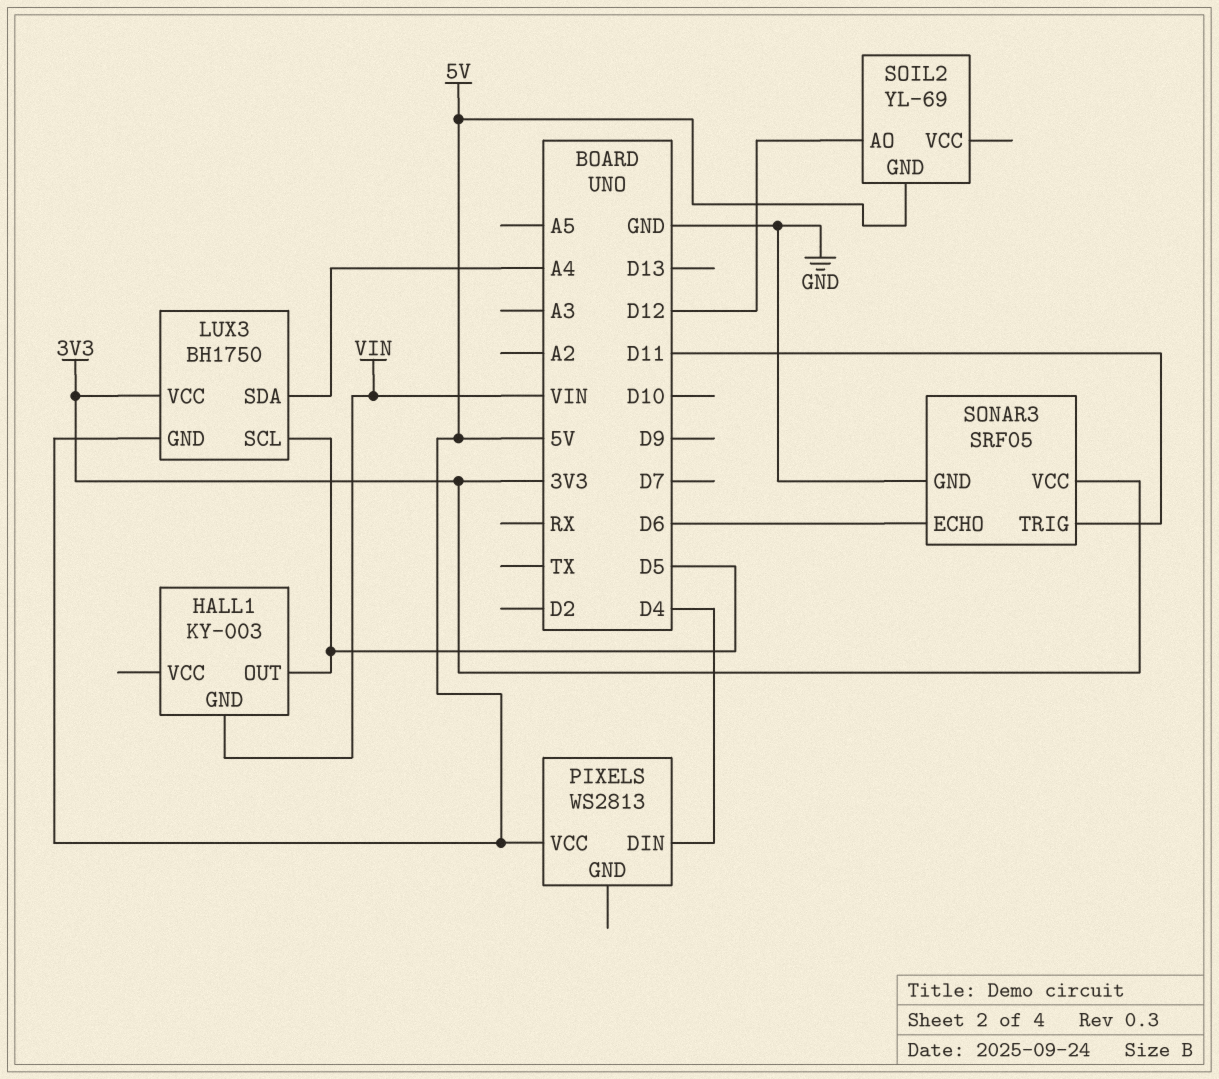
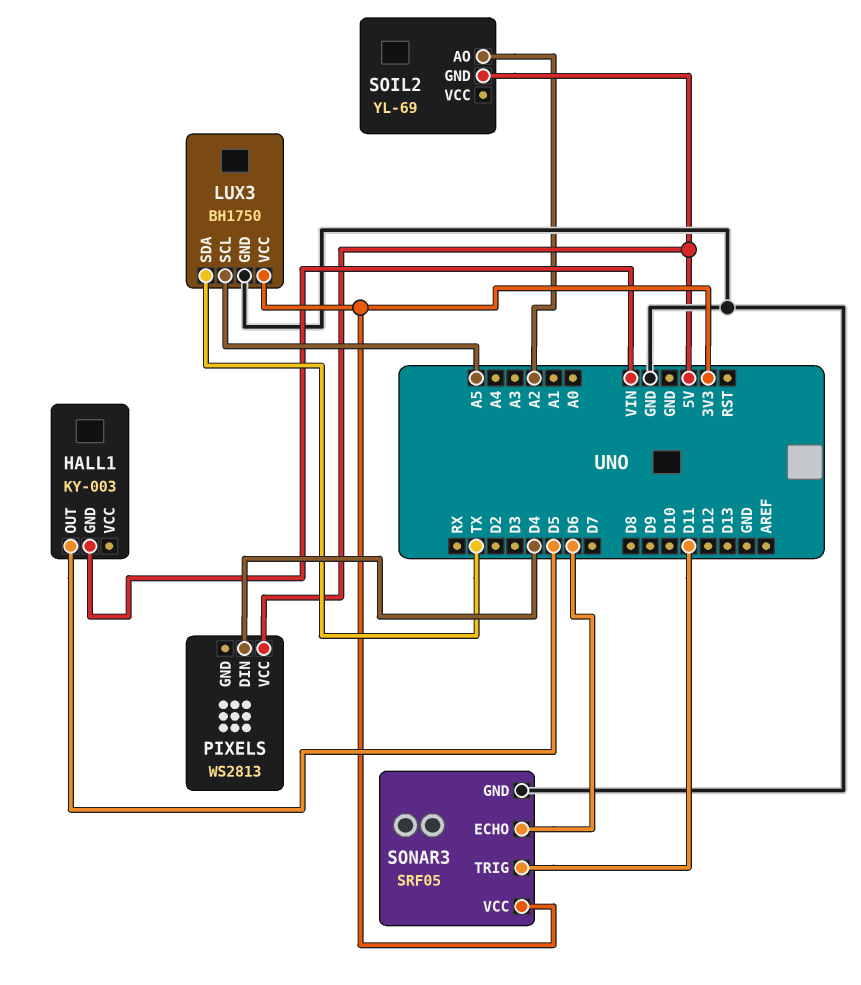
LUX3 pin GND: 5V -> GND
LUX3 pin SCL: D5 -> A5
LUX3 pin SDA: A4 -> TX
SOIL2 pin AO: D12 -> A2

